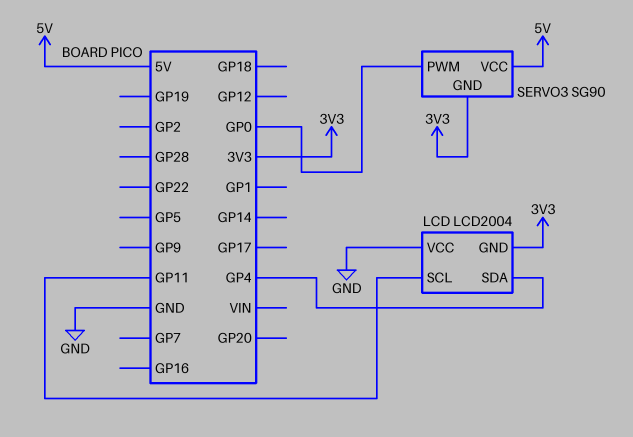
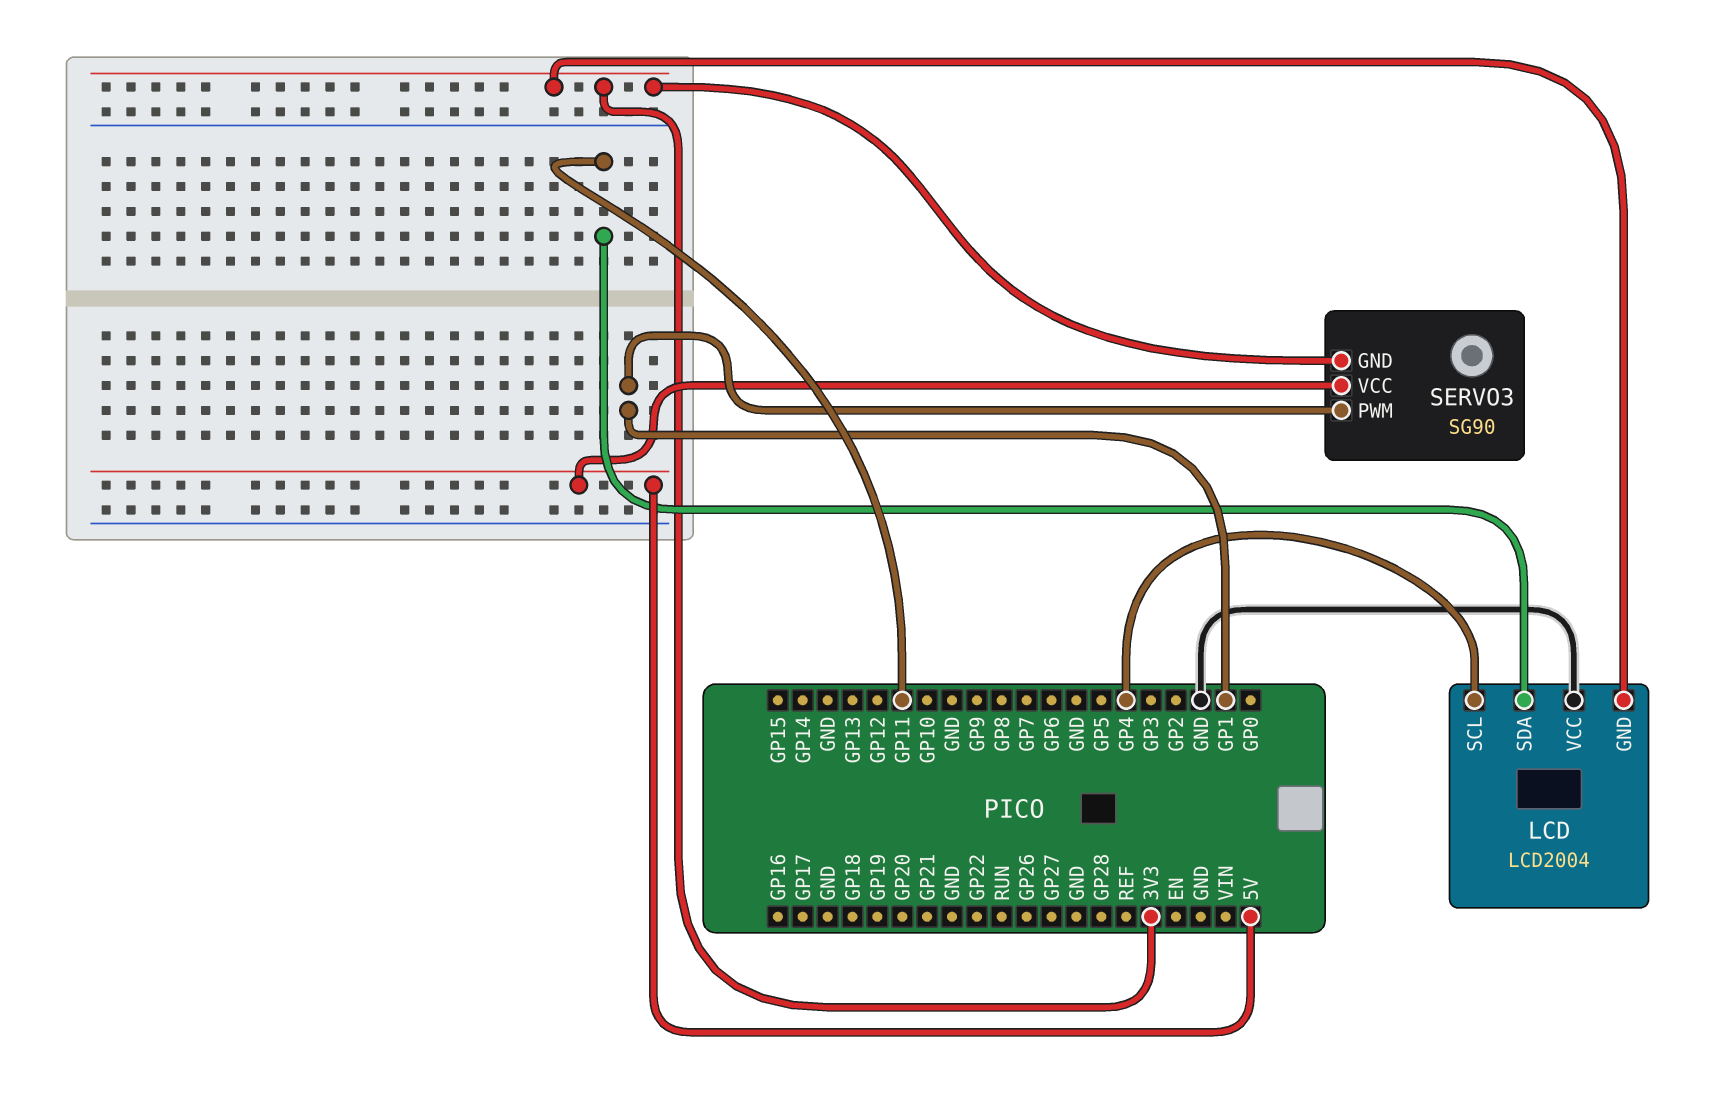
LCD pin SCL: GP11 -> GP4
LCD pin SDA: GP4 -> GP11
SERVO3 pin PWM: GP0 -> GP1

